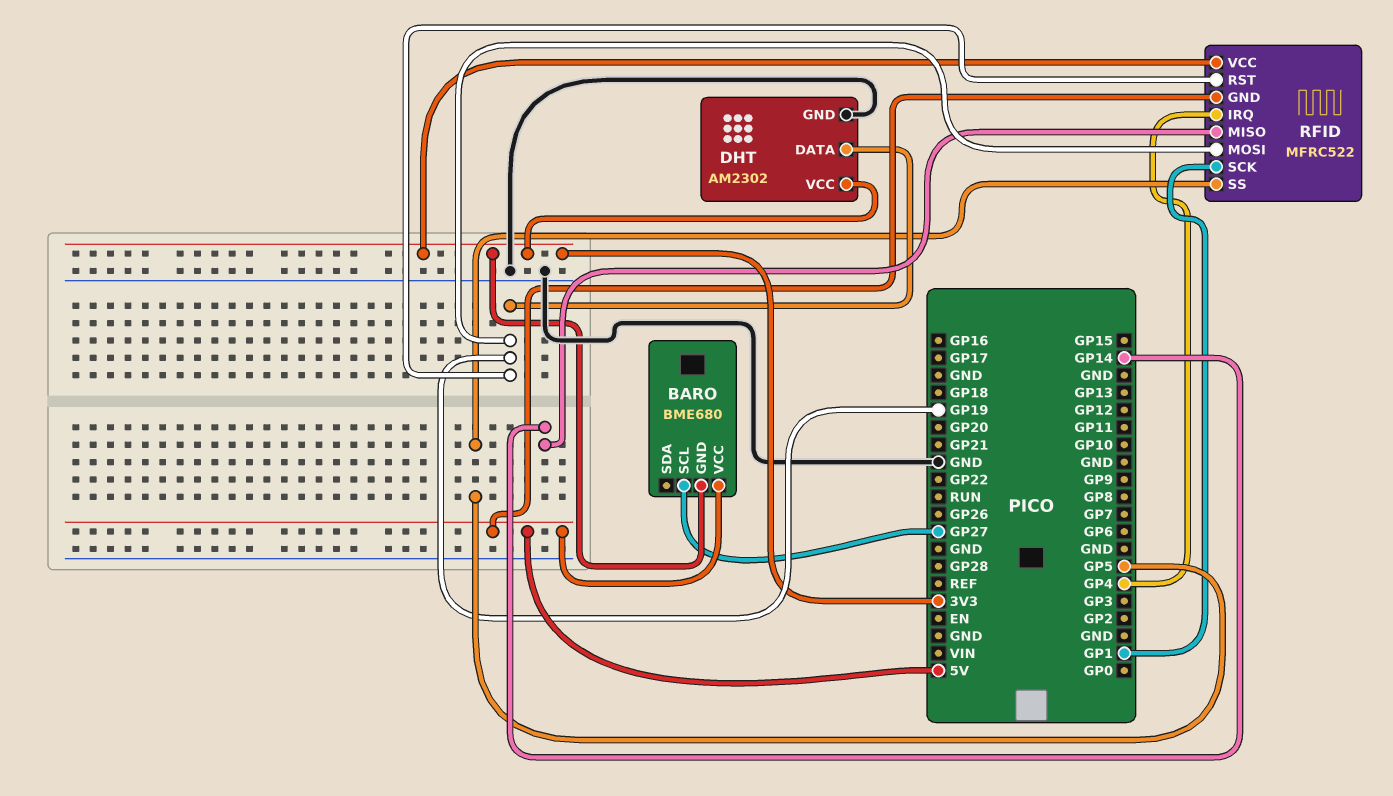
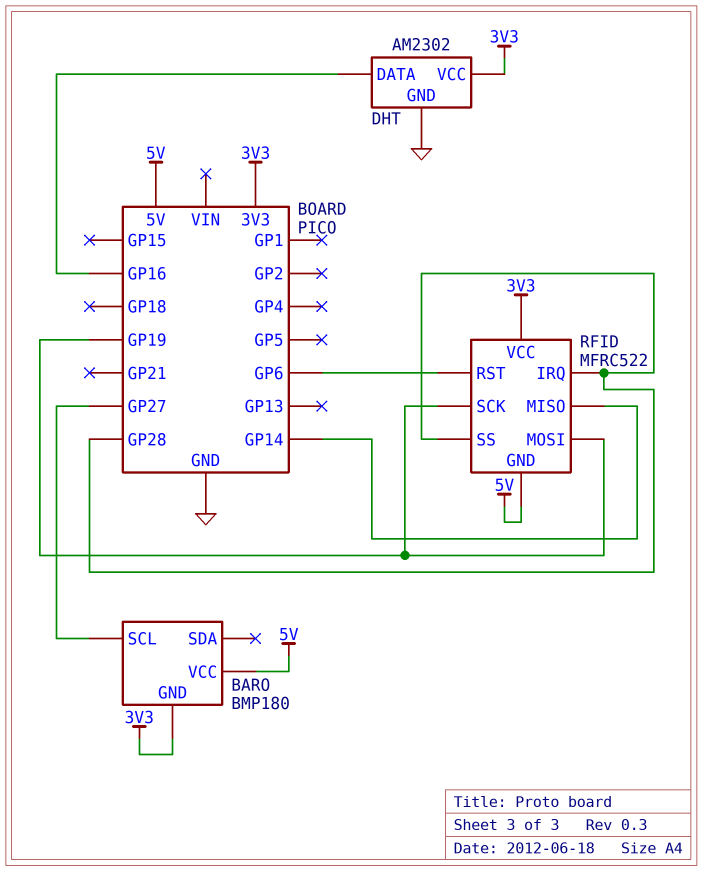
BARO: BME680 -> BMP180
DHT pin DATA: GP19 -> GP16
RFID pin IRQ: GP4 -> GP28
RFID pin RST: GP19 -> GP6
RFID pin SCK: GP1 -> GP19
RFID pin SS: GP5 -> GP28

